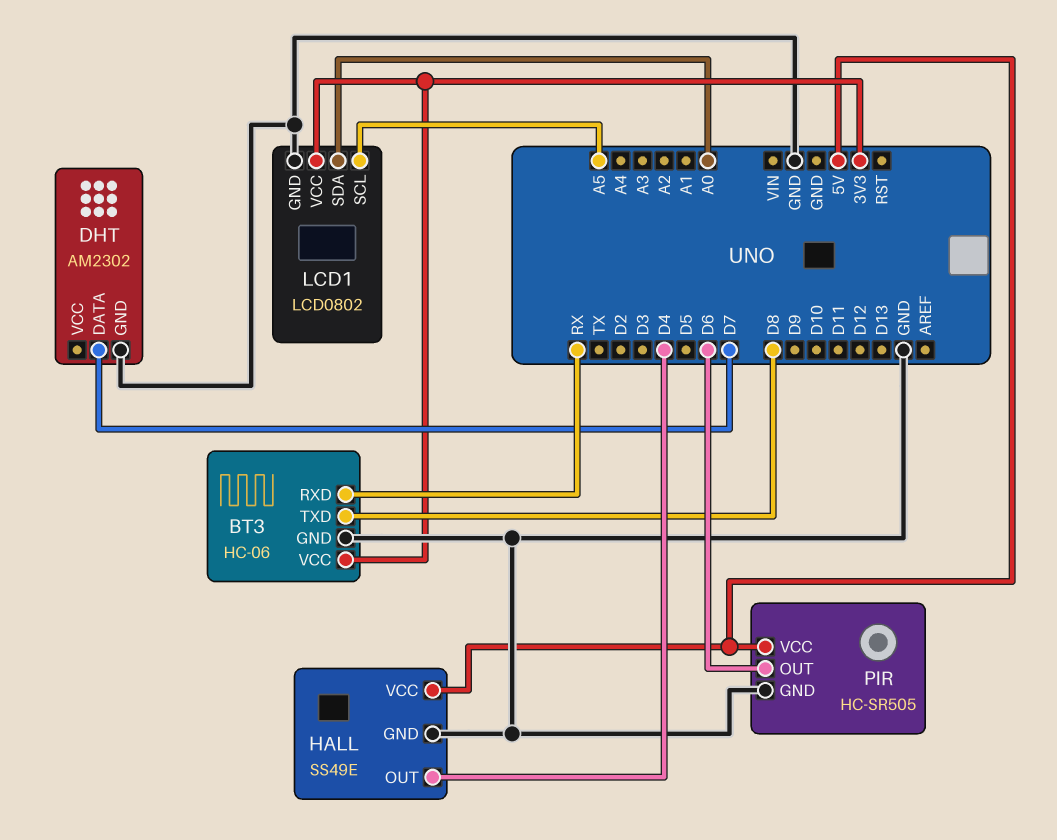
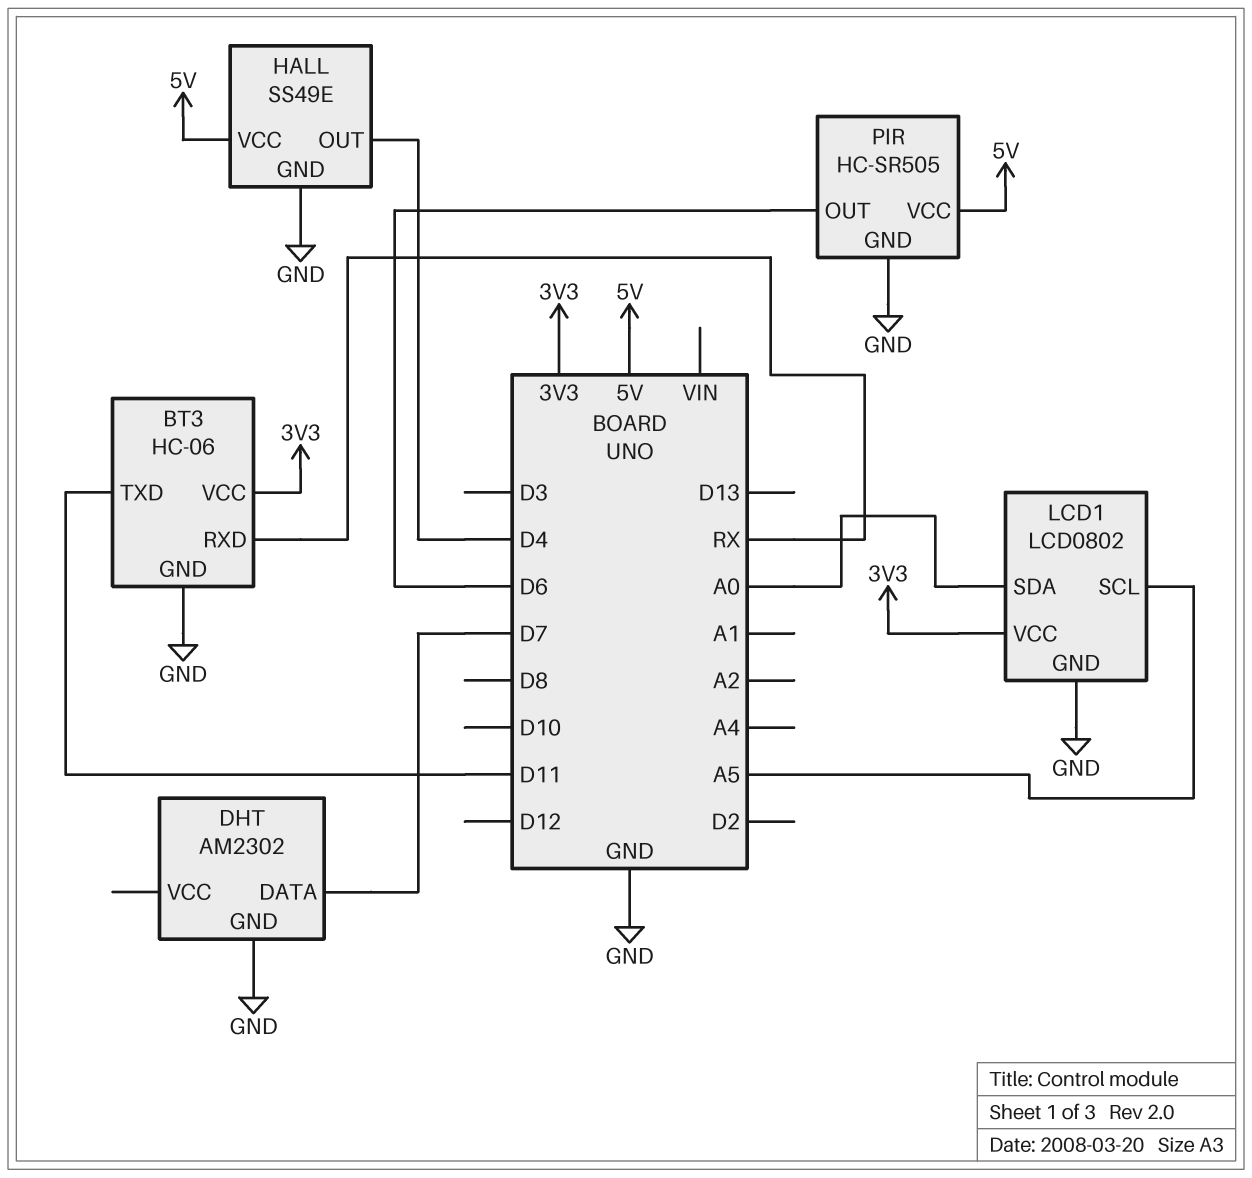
BT3 pin TXD: D8 -> D11

